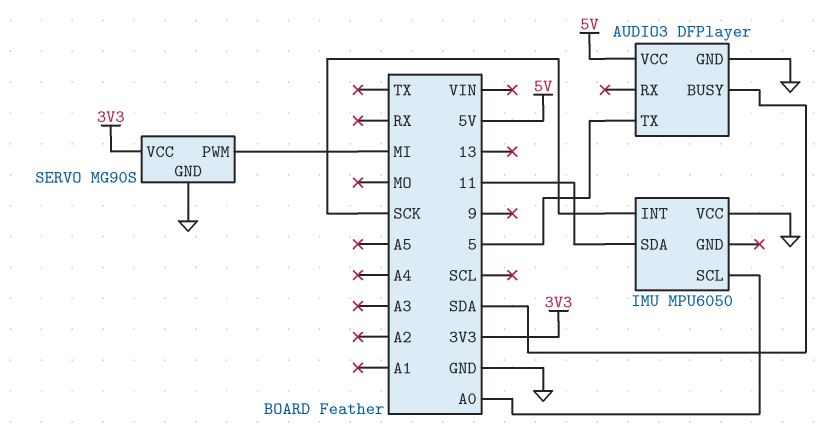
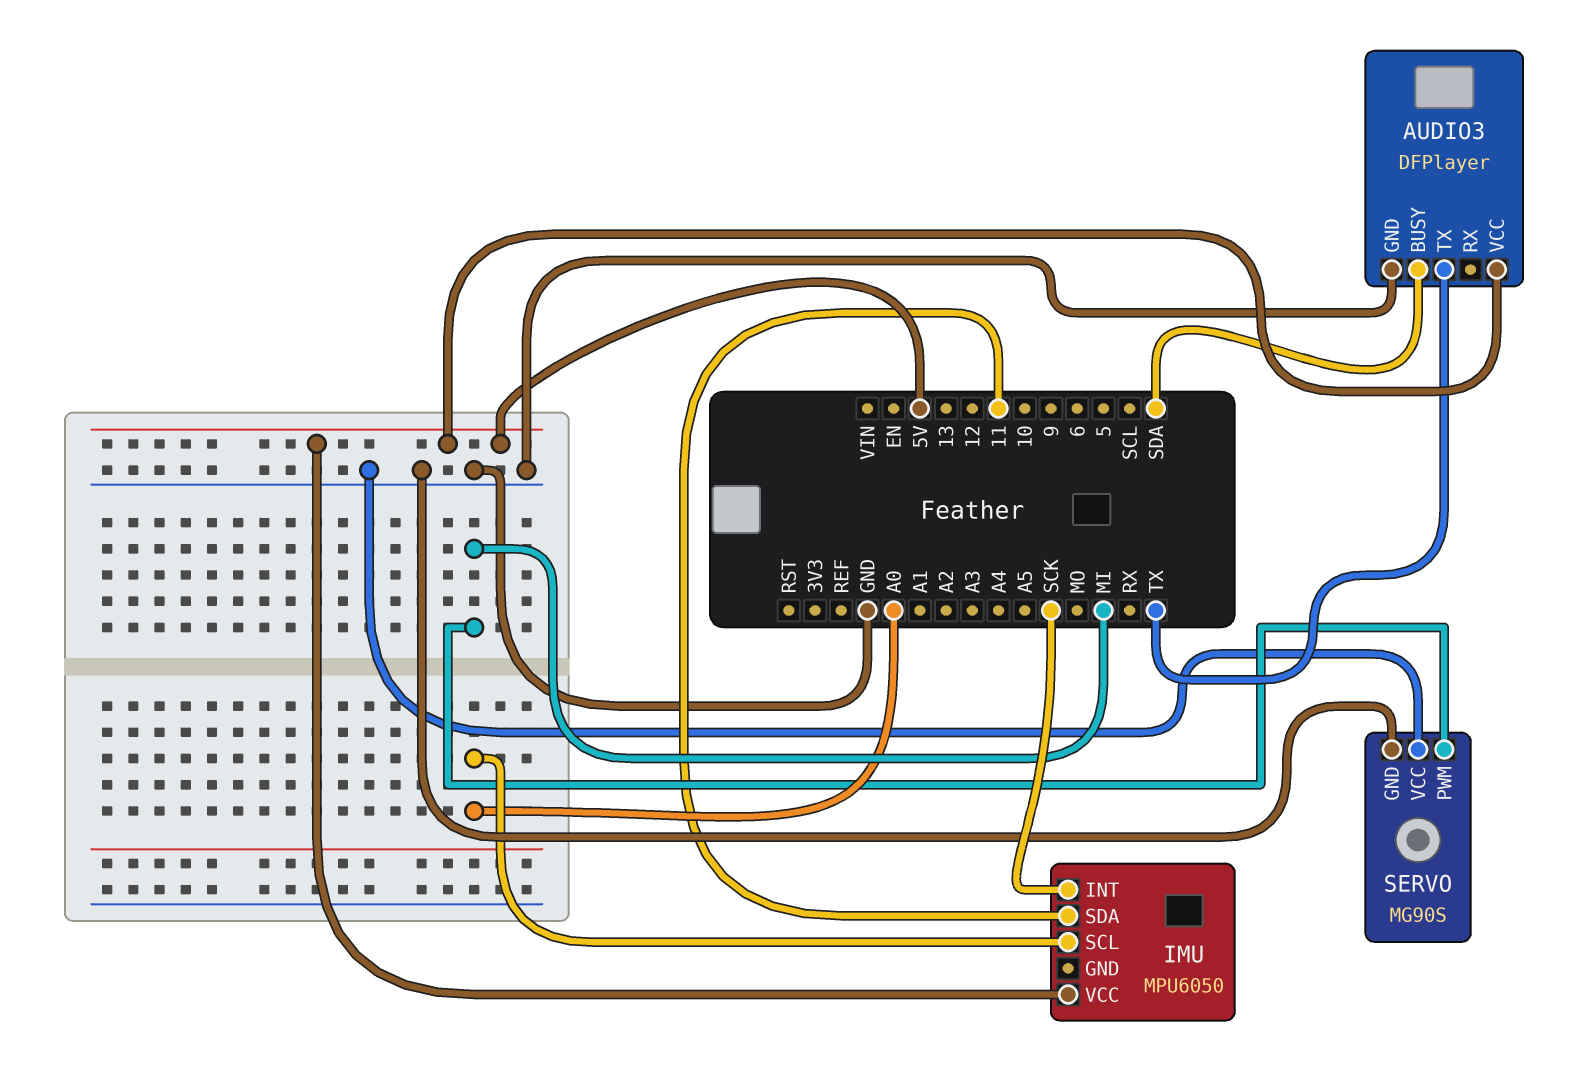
AUDIO3 pin TX: 5 -> TX
IMU pin VCC: GND -> 5V
SERVO pin VCC: 3V3 -> GND

